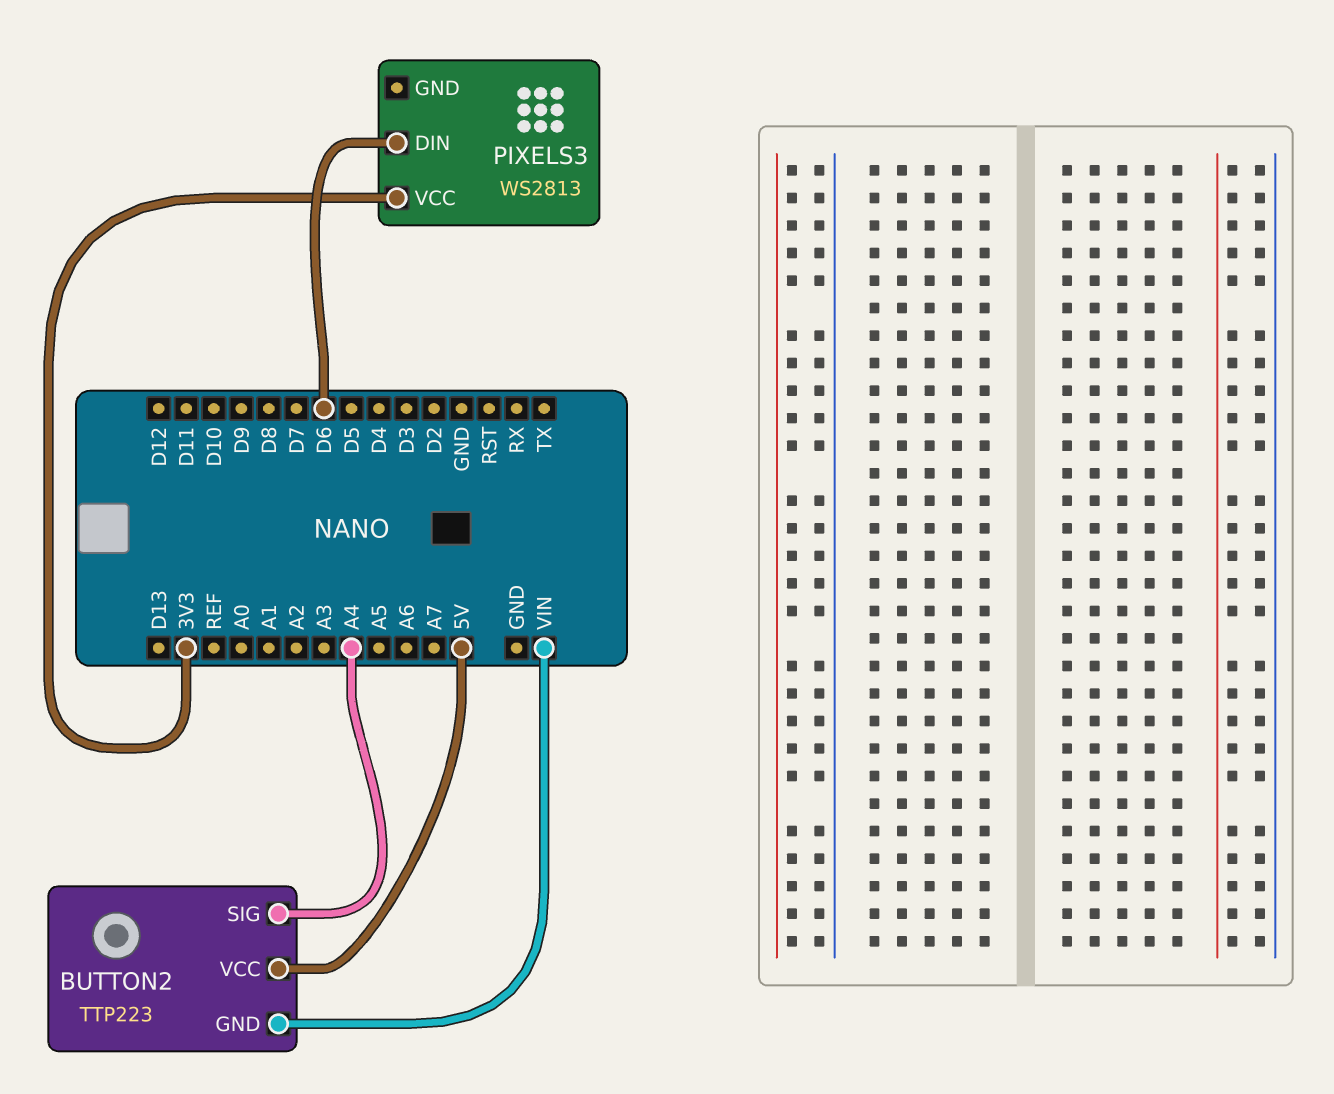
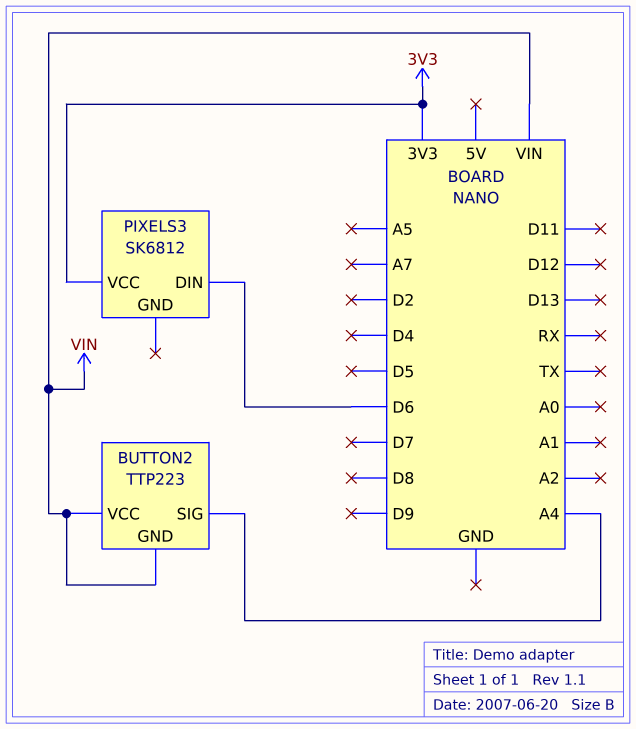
BUTTON2 pin VCC: 5V -> VIN
PIXELS3: WS2813 -> SK6812

